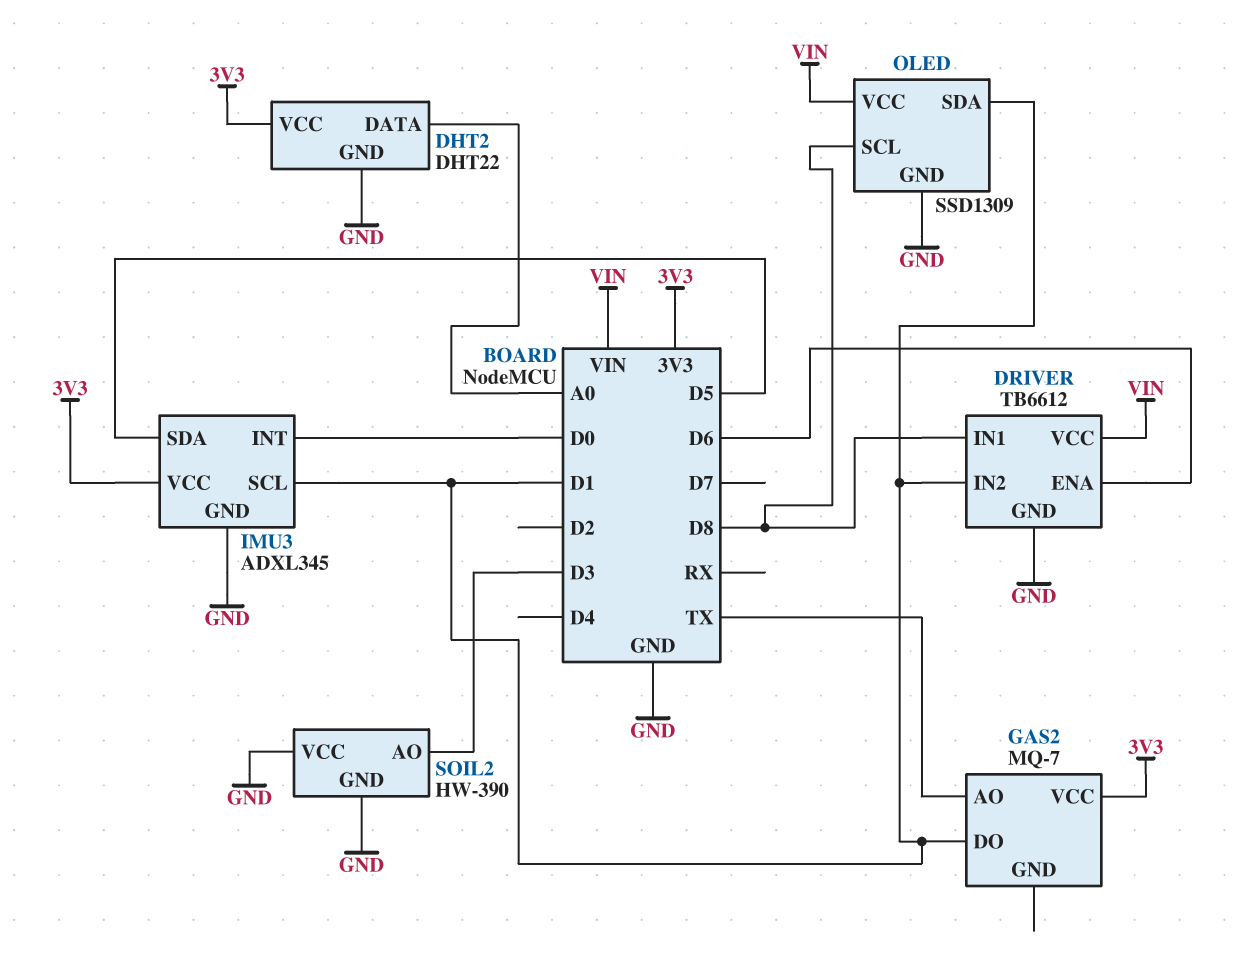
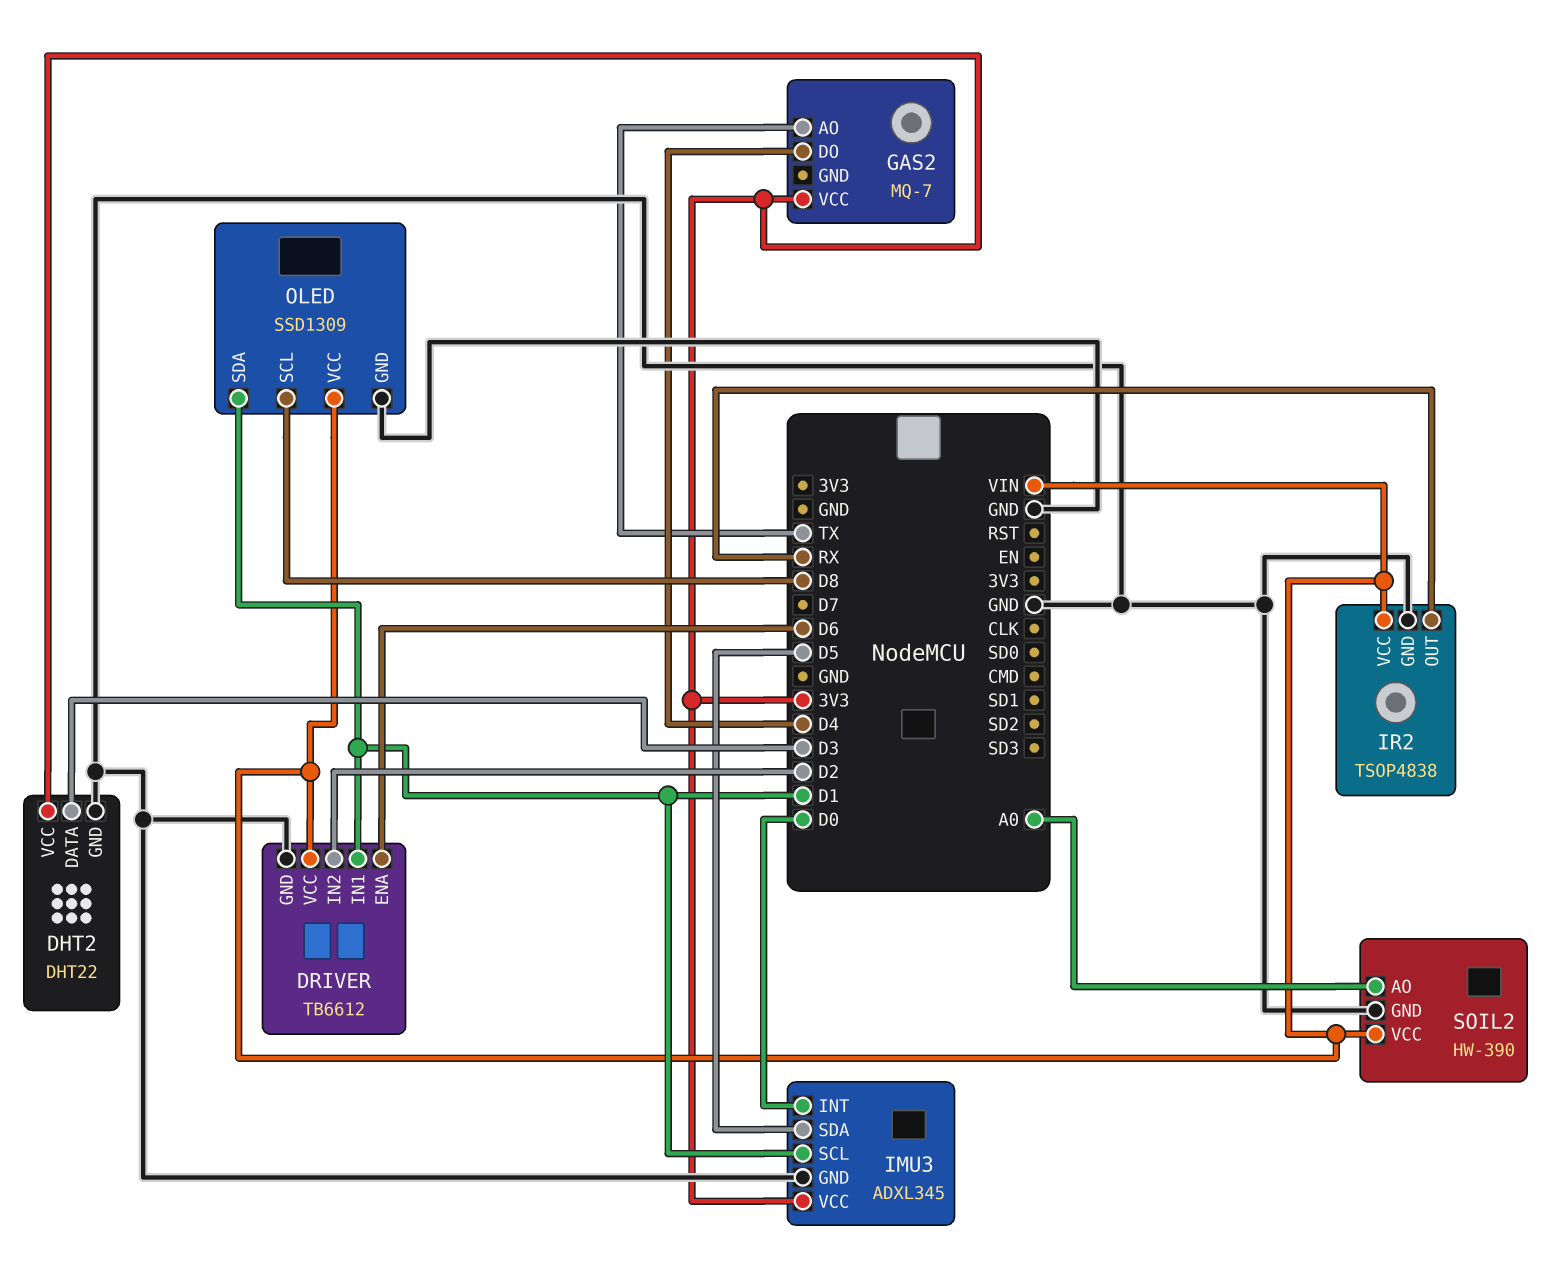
DHT2 pin DATA: A0 -> D3
DRIVER pin IN1: D8 -> D1
DRIVER pin IN2: D1 -> D2
GAS2 pin DO: D1 -> D4
IR2: none -> TSOP4838
IR2 pin GND: none -> GND
IR2 pin OUT: none -> RX
IR2 pin VCC: none -> VIN
SOIL2 pin AO: D3 -> A0
SOIL2 pin VCC: GND -> VIN

